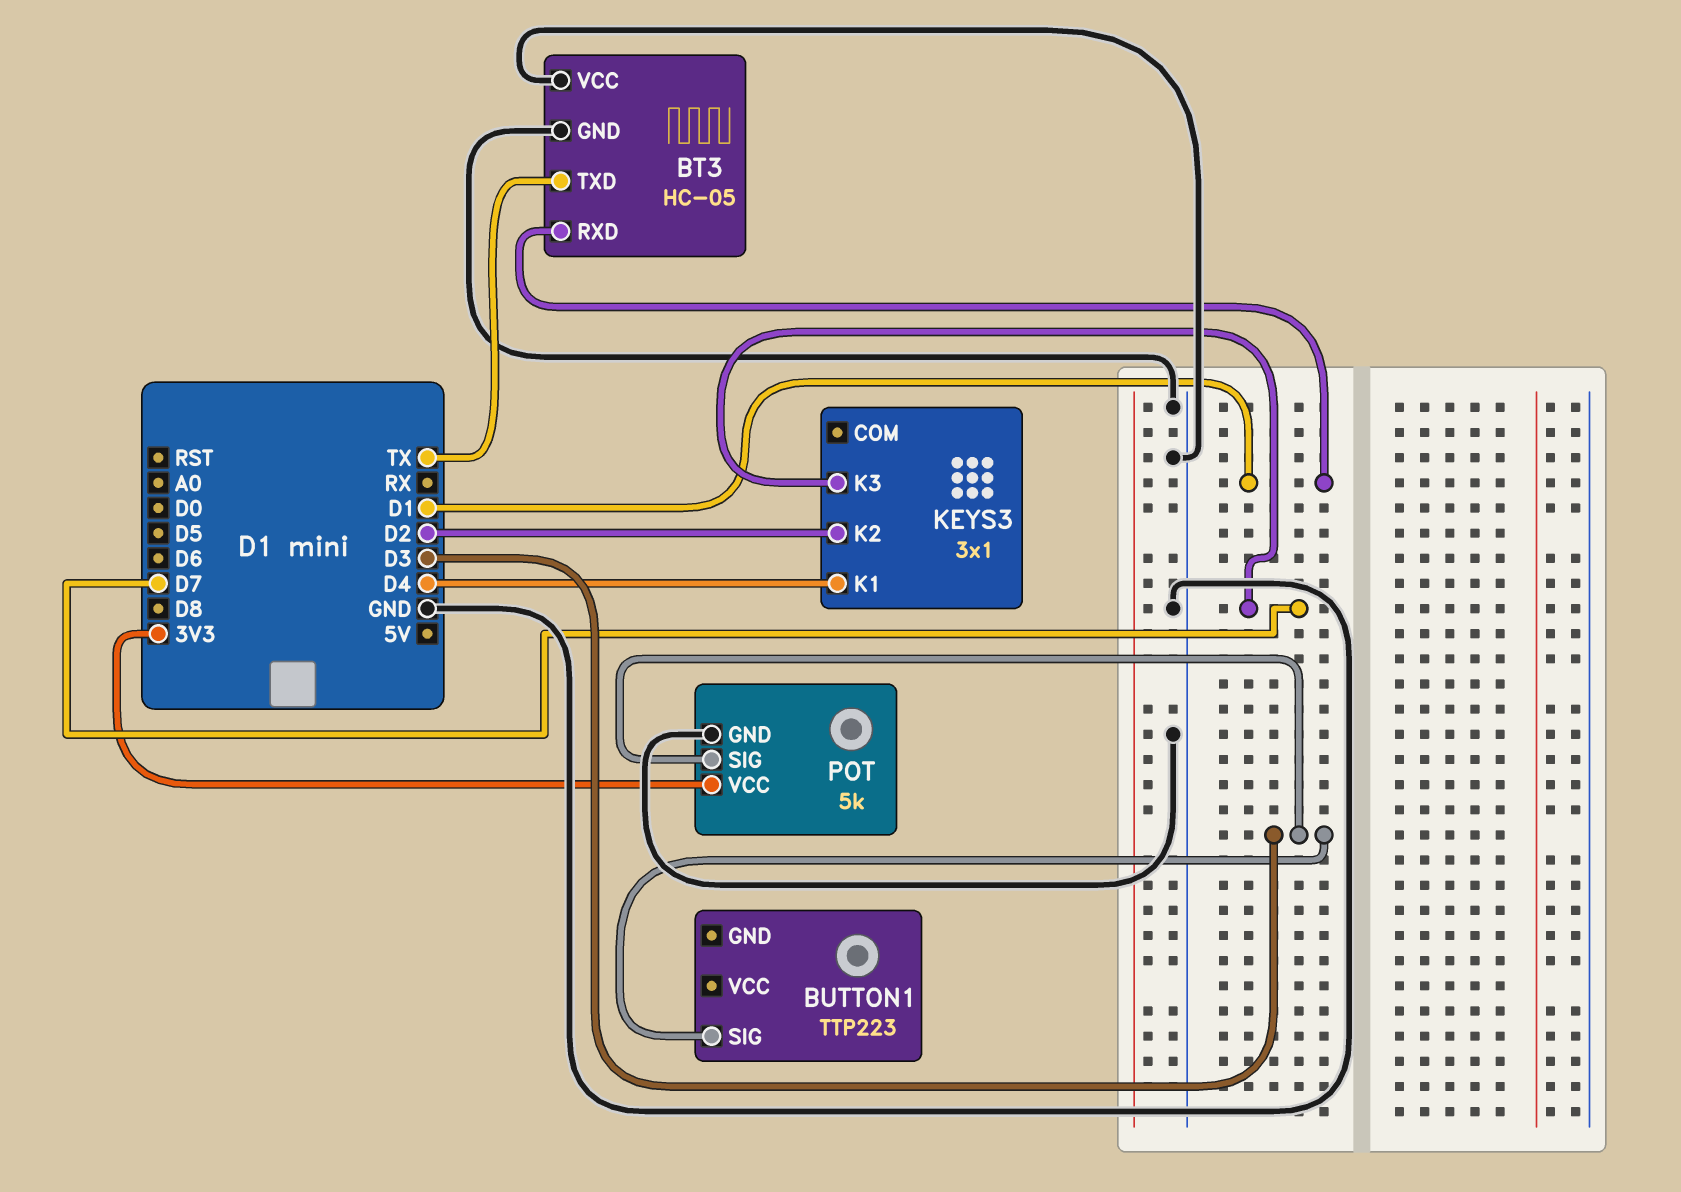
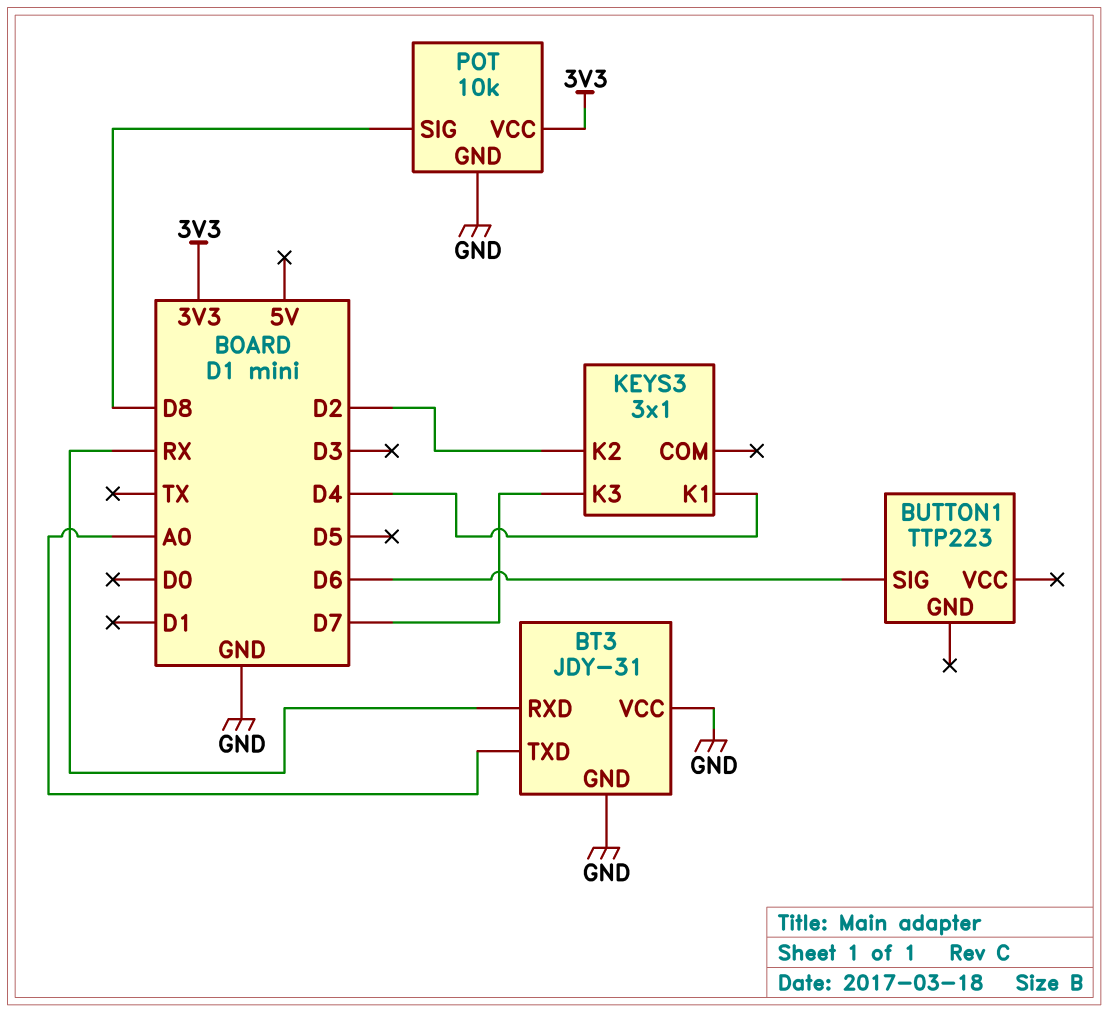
BT3: HC-05 -> JDY-31
BT3 pin RXD: D1 -> RX
BT3 pin TXD: TX -> A0
BUTTON1 pin SIG: D3 -> D6
POT: 5k -> 10k
POT pin SIG: D3 -> D8

